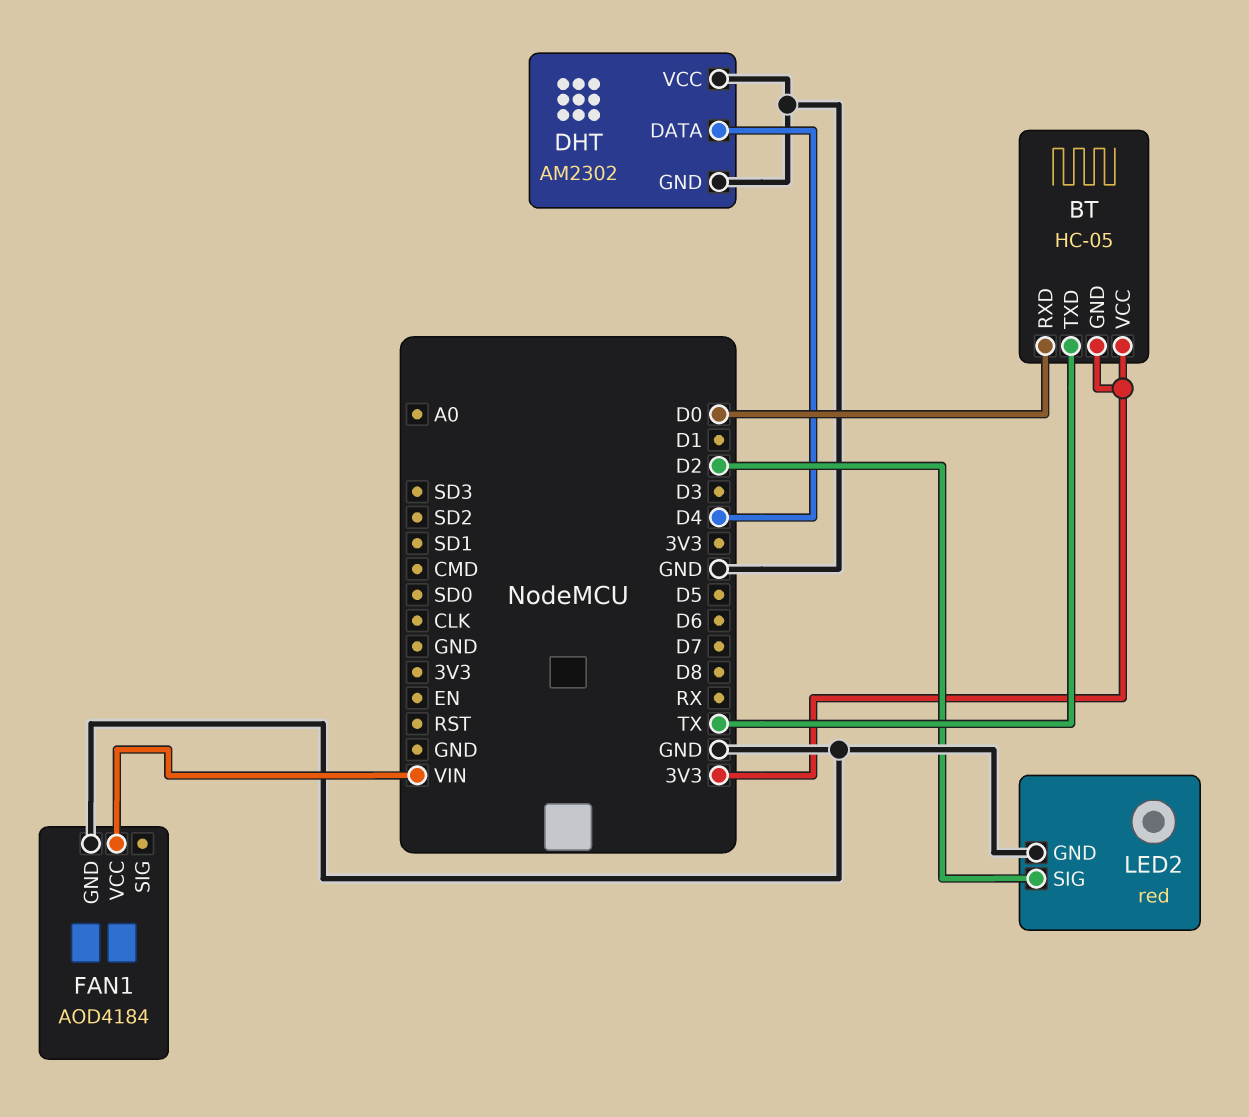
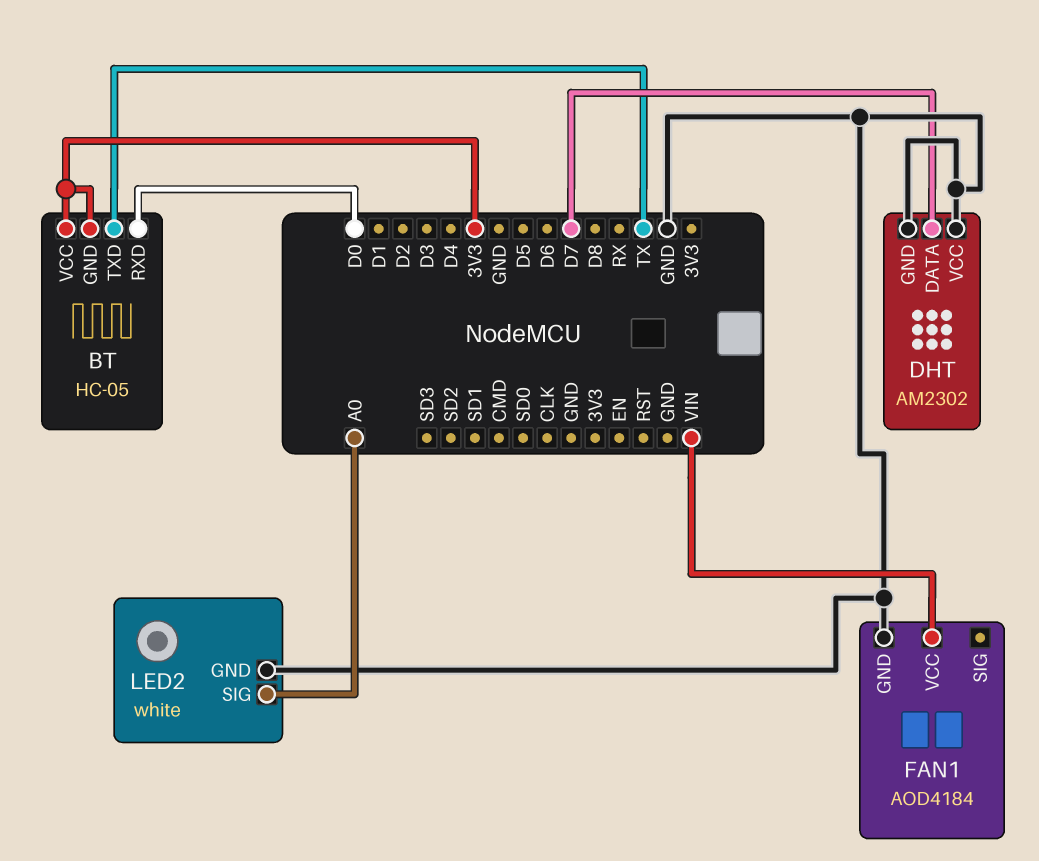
DHT pin DATA: D4 -> D7
LED2: red -> white
LED2 pin SIG: D2 -> A0

